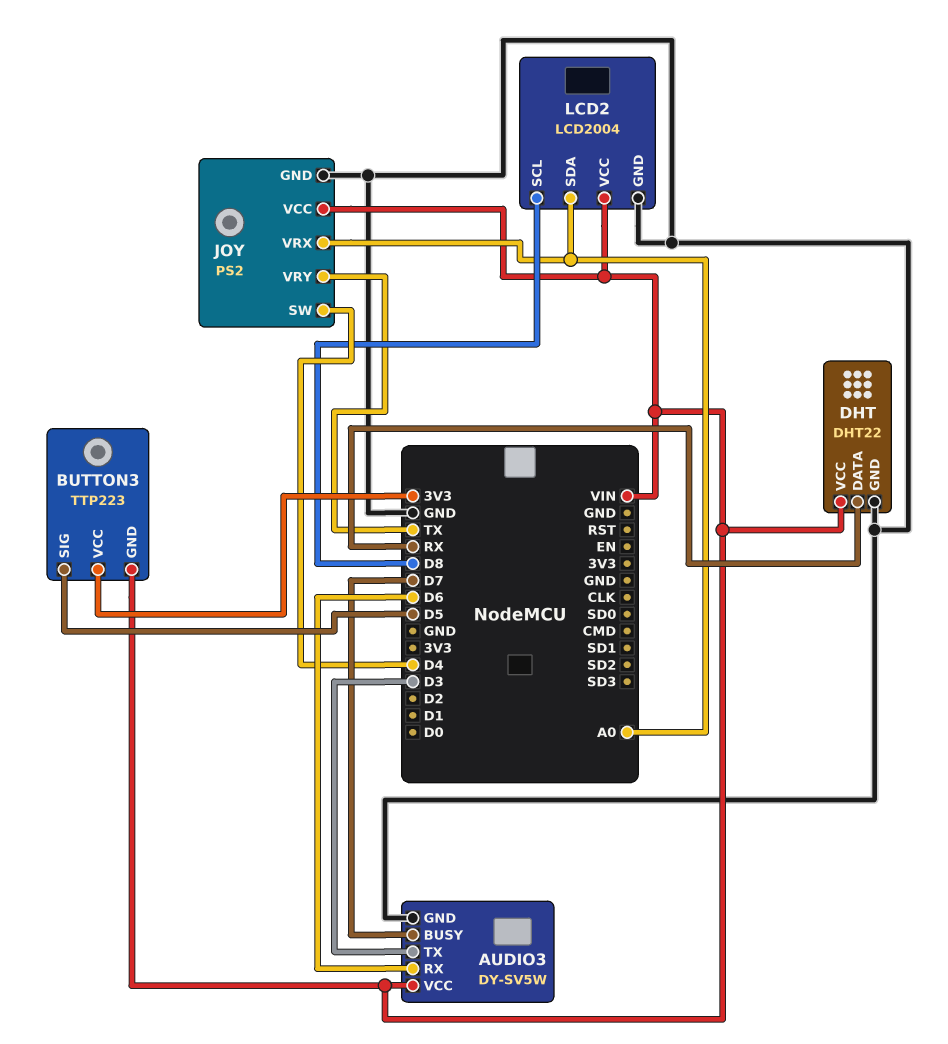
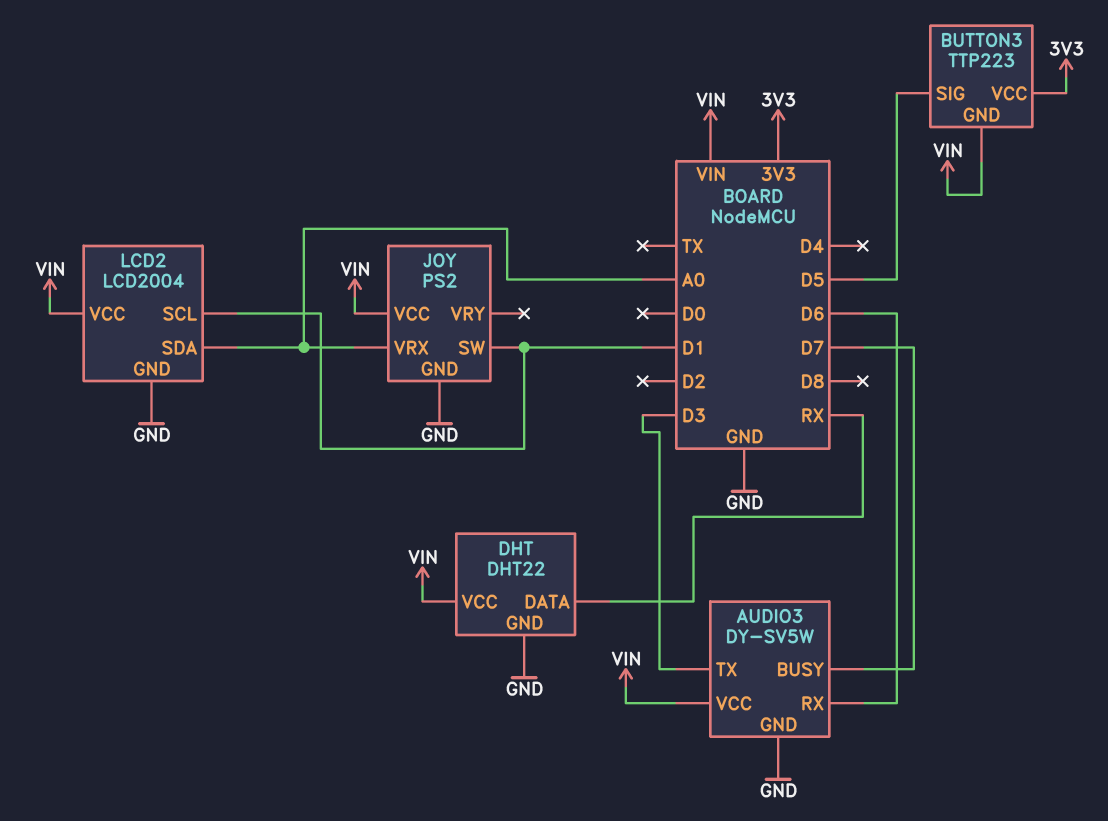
JOY pin SW: D4 -> D1
JOY pin VRY: TX -> none
LCD2 pin SCL: D8 -> D1

